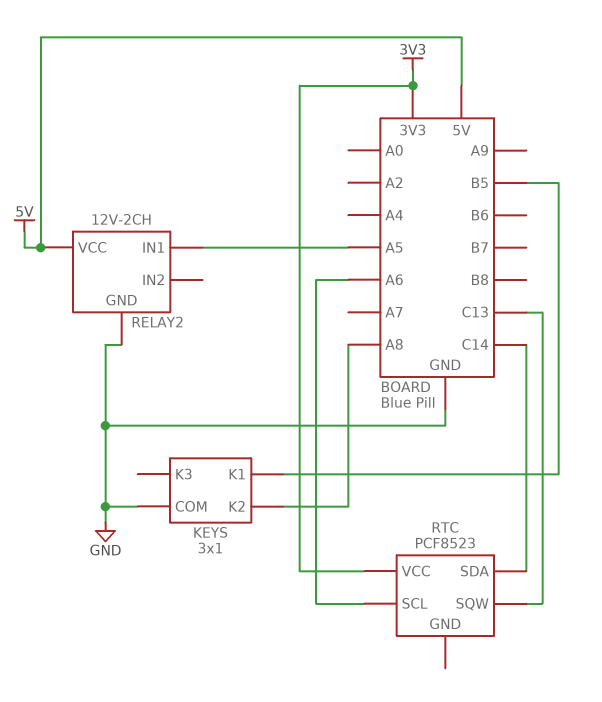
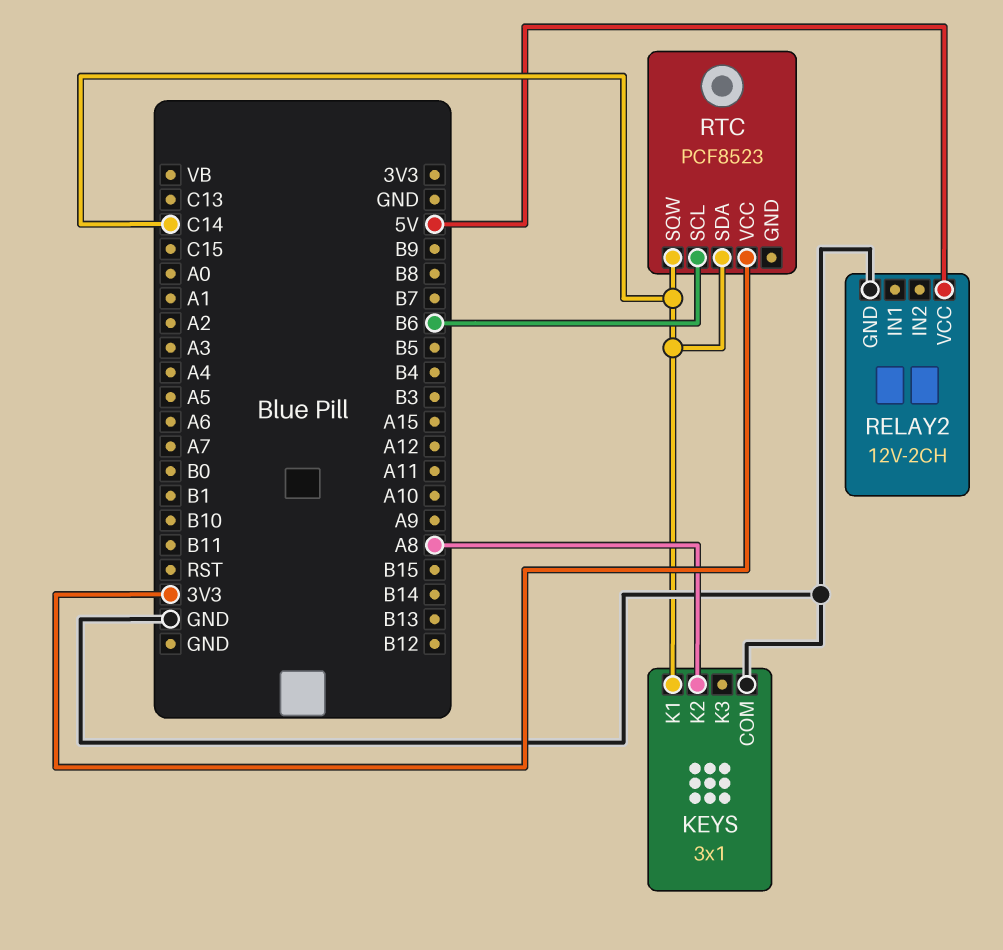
KEYS pin K1: B5 -> C14
RELAY2 pin IN1: A5 -> none
RTC pin SCL: A6 -> B6
RTC pin SQW: C13 -> C14

